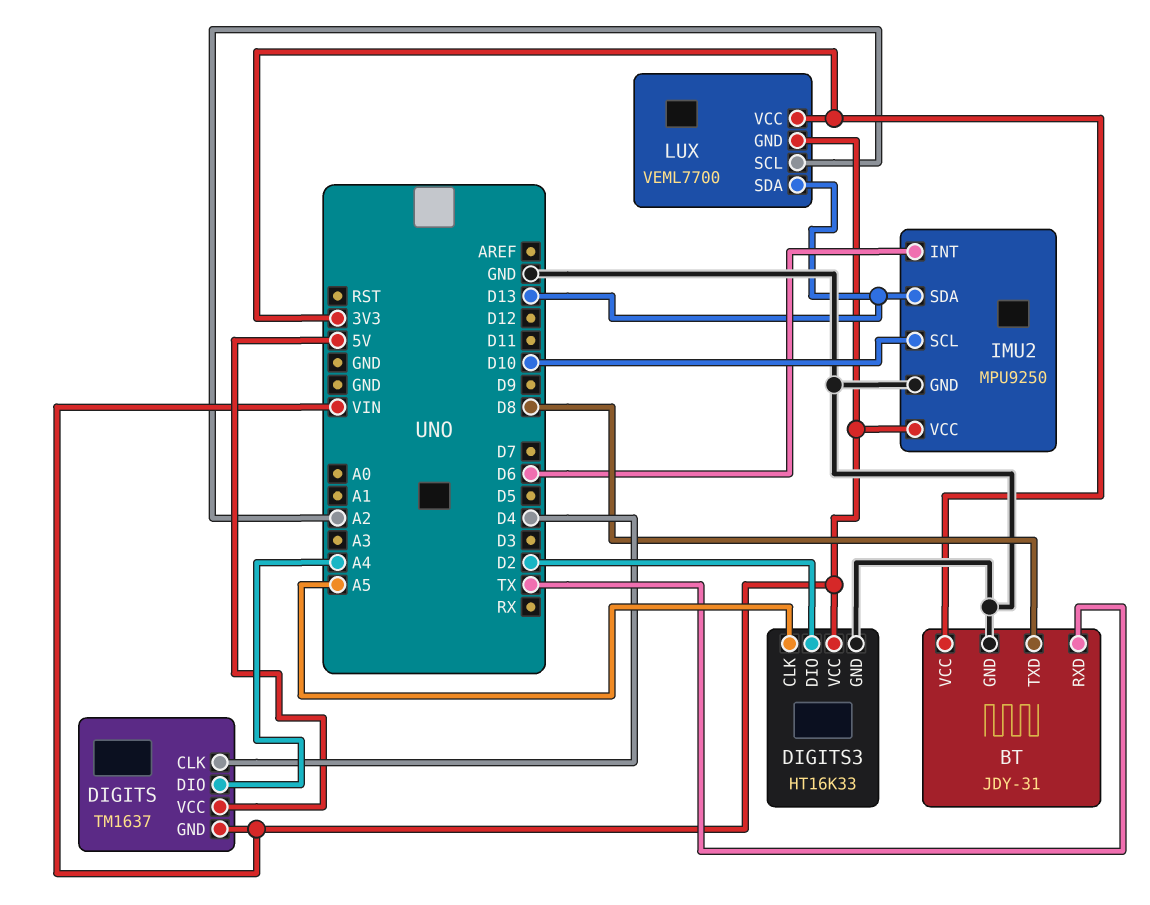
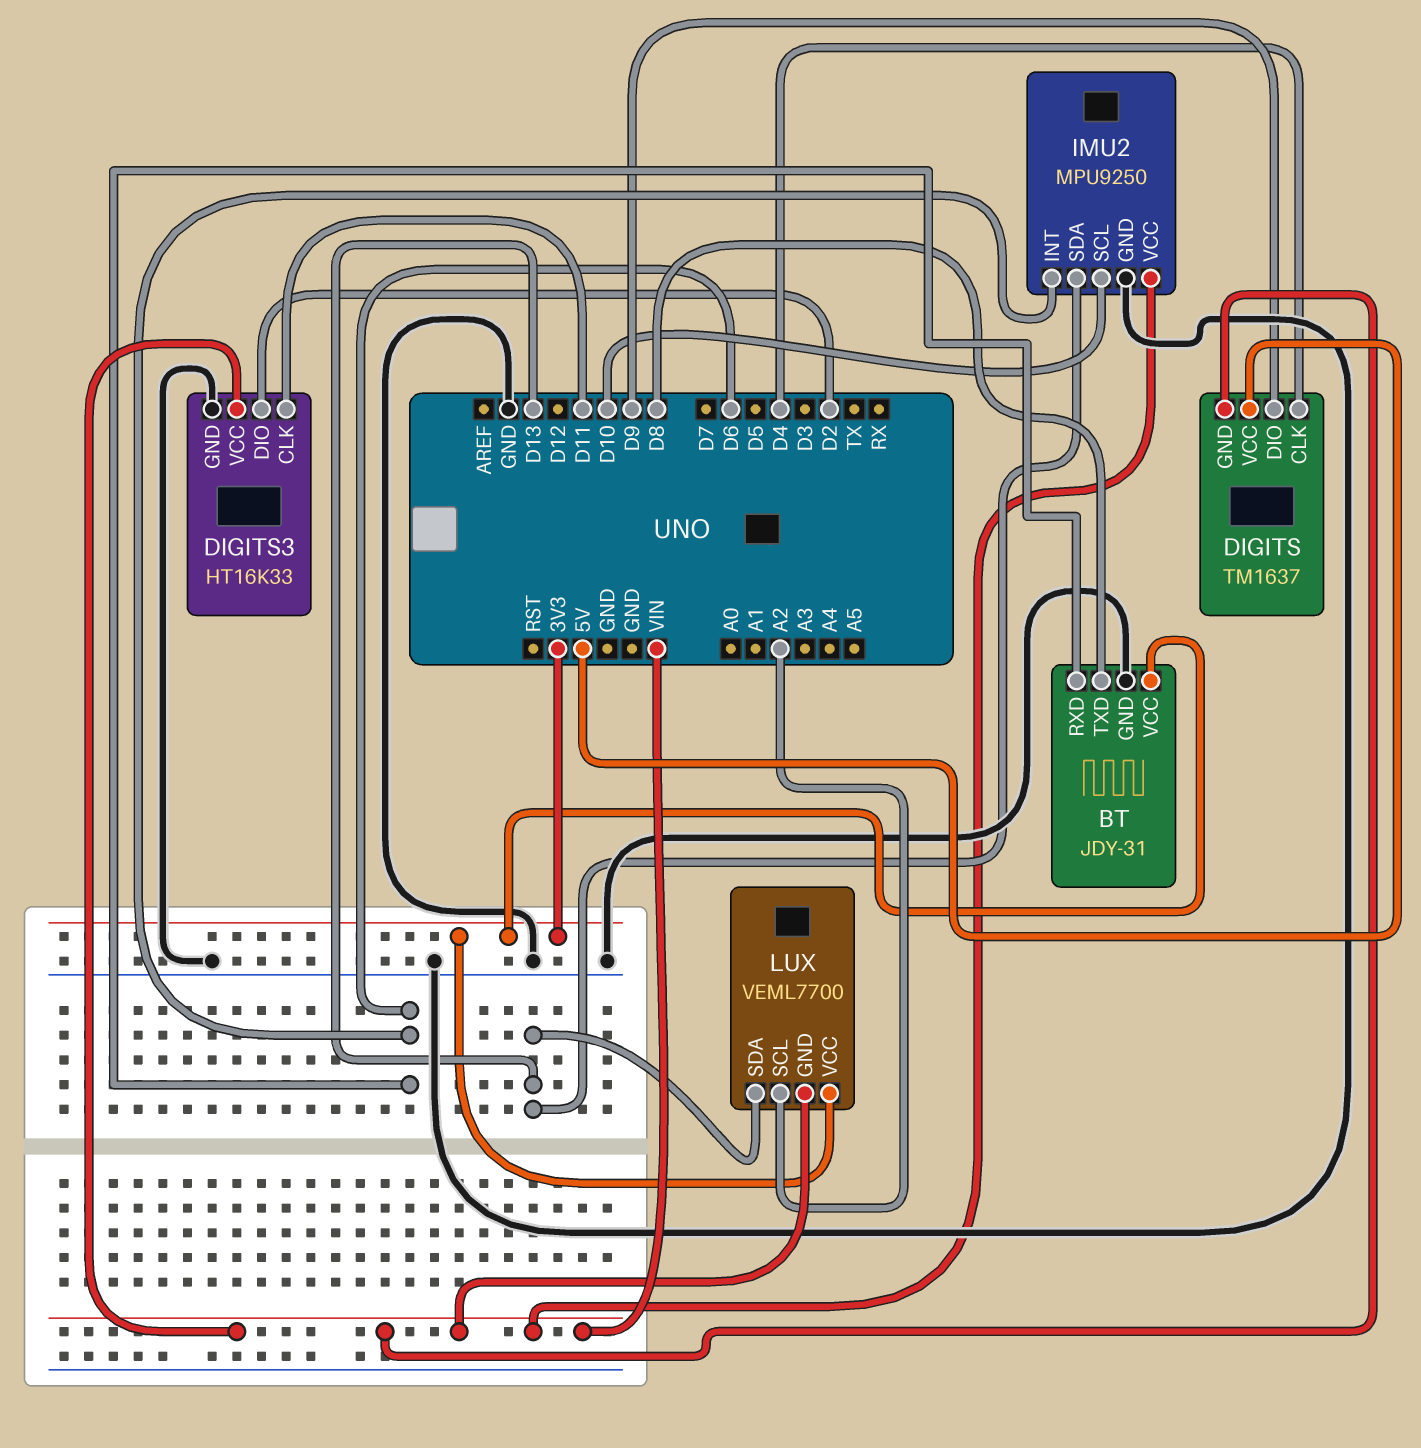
BT pin RXD: TX -> D6
DIGITS pin DIO: A4 -> D9
DIGITS3 pin CLK: A5 -> D11

